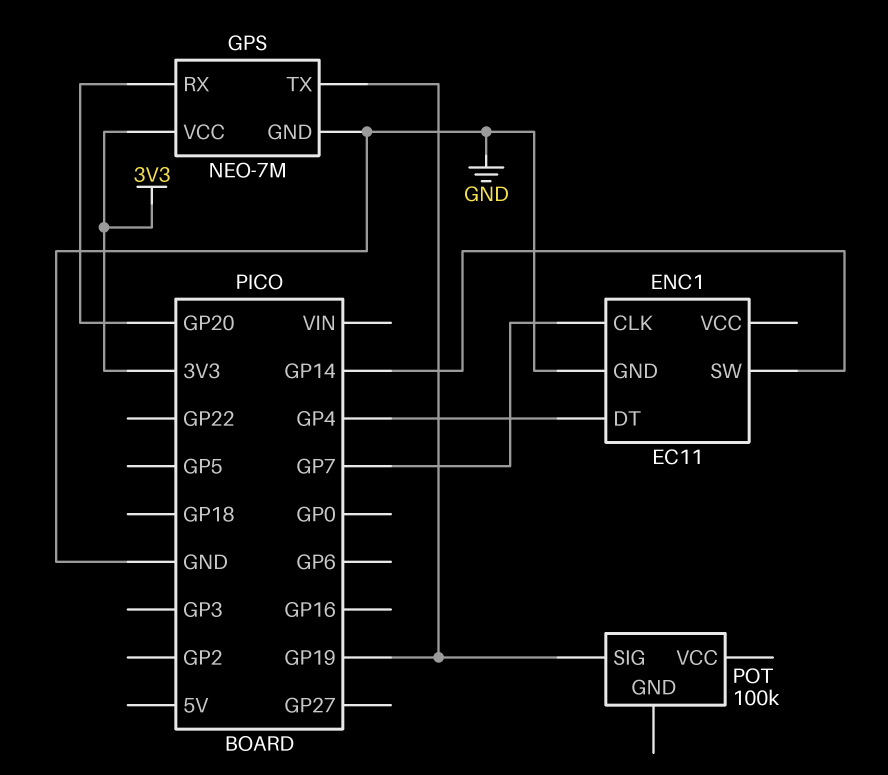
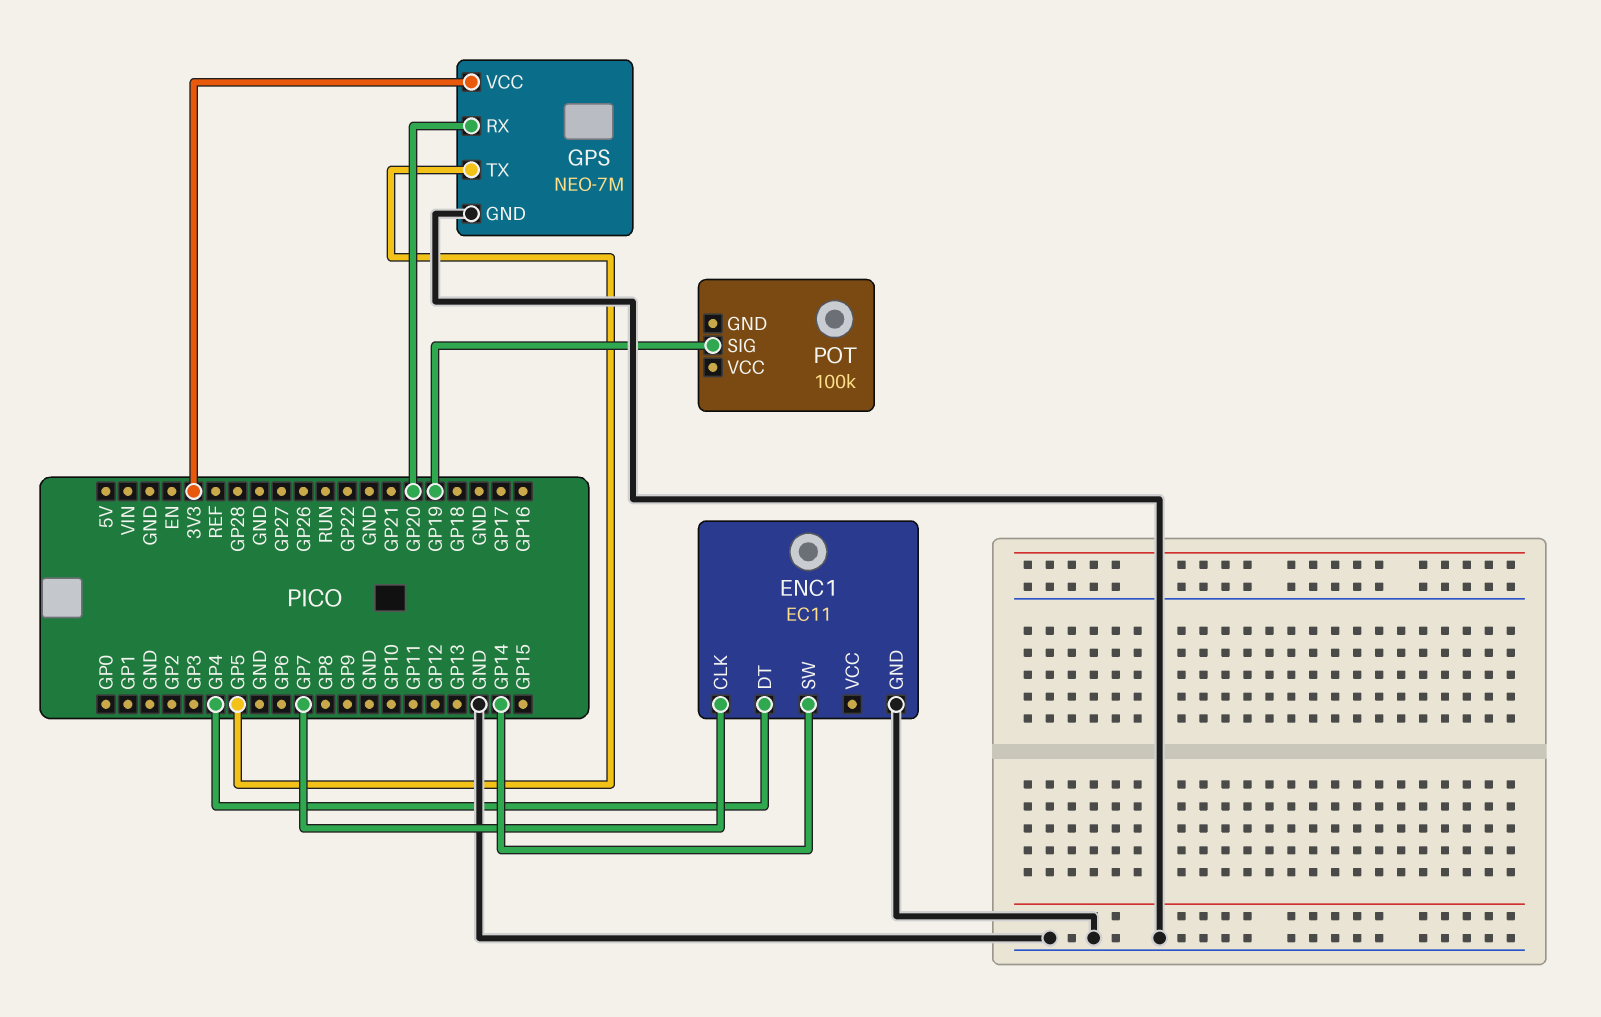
GPS pin TX: GP19 -> GP5

